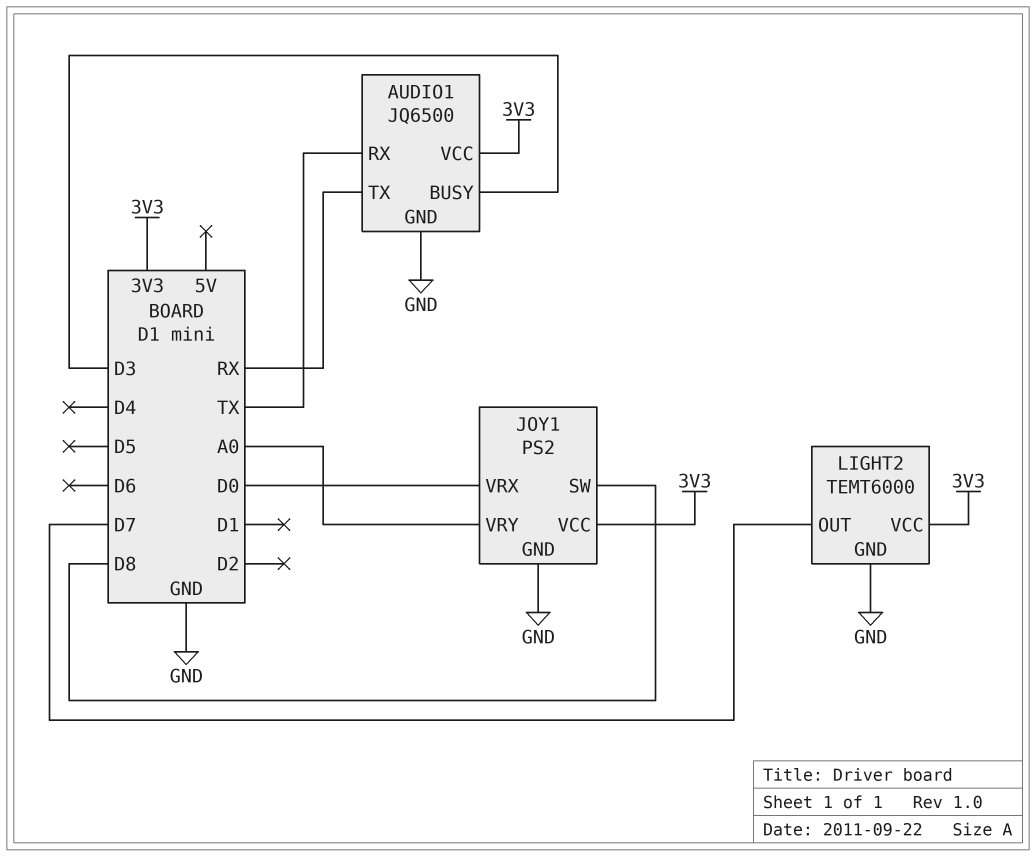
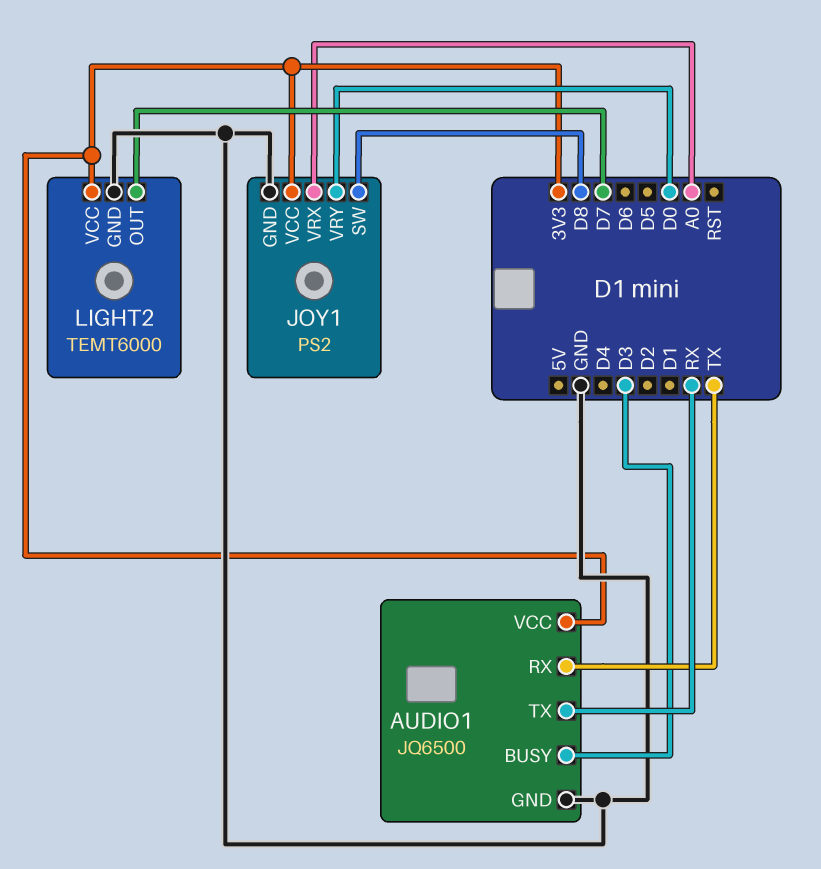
JOY1 pin VRX: D0 -> A0
JOY1 pin VRY: A0 -> D0

